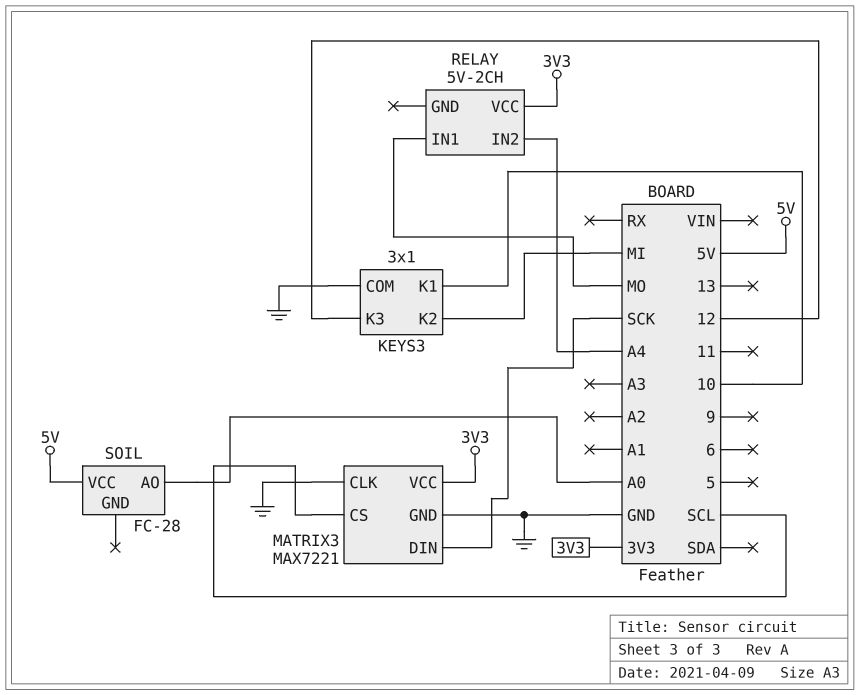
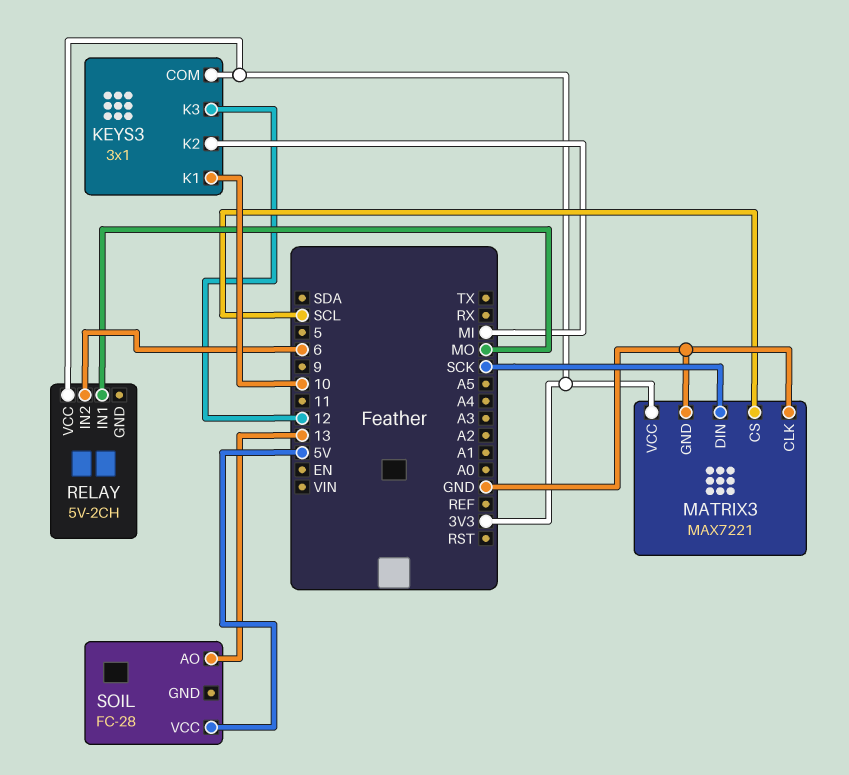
KEYS3 pin COM: GND -> 3V3
RELAY pin IN2: A4 -> 6
SOIL pin AO: A0 -> 13

